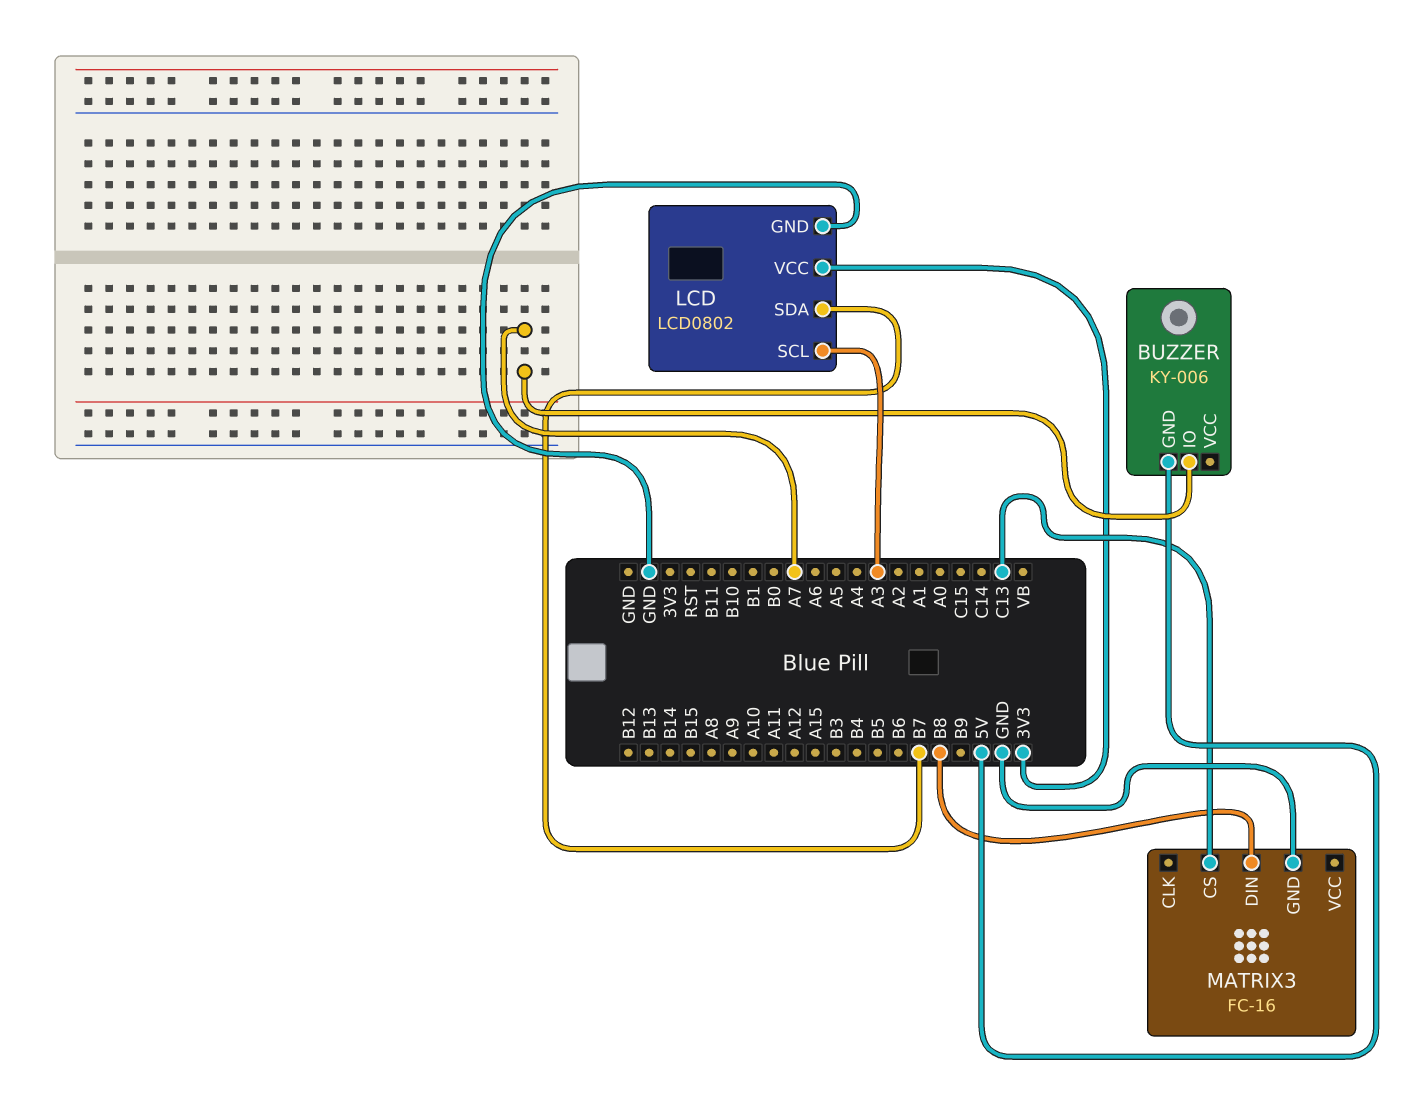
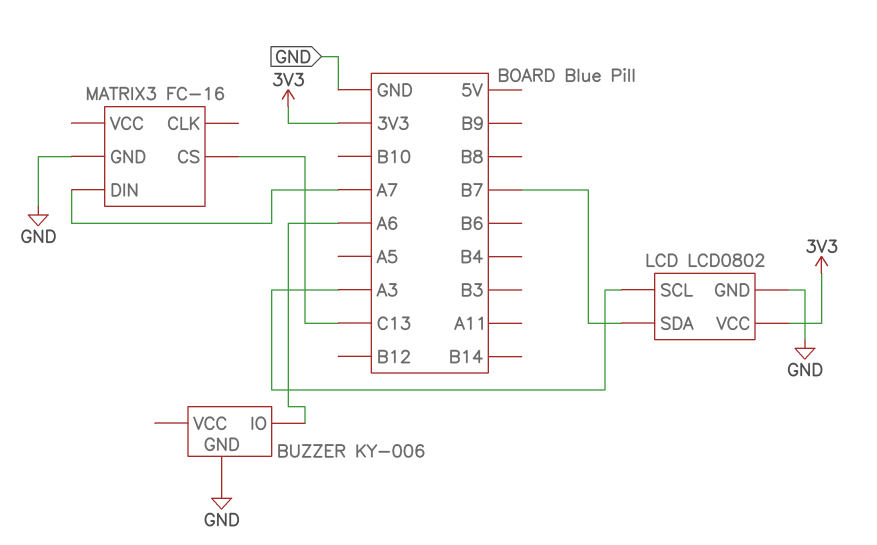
BUZZER pin GND: 5V -> GND
BUZZER pin IO: A7 -> A6
MATRIX3 pin DIN: B8 -> A7

